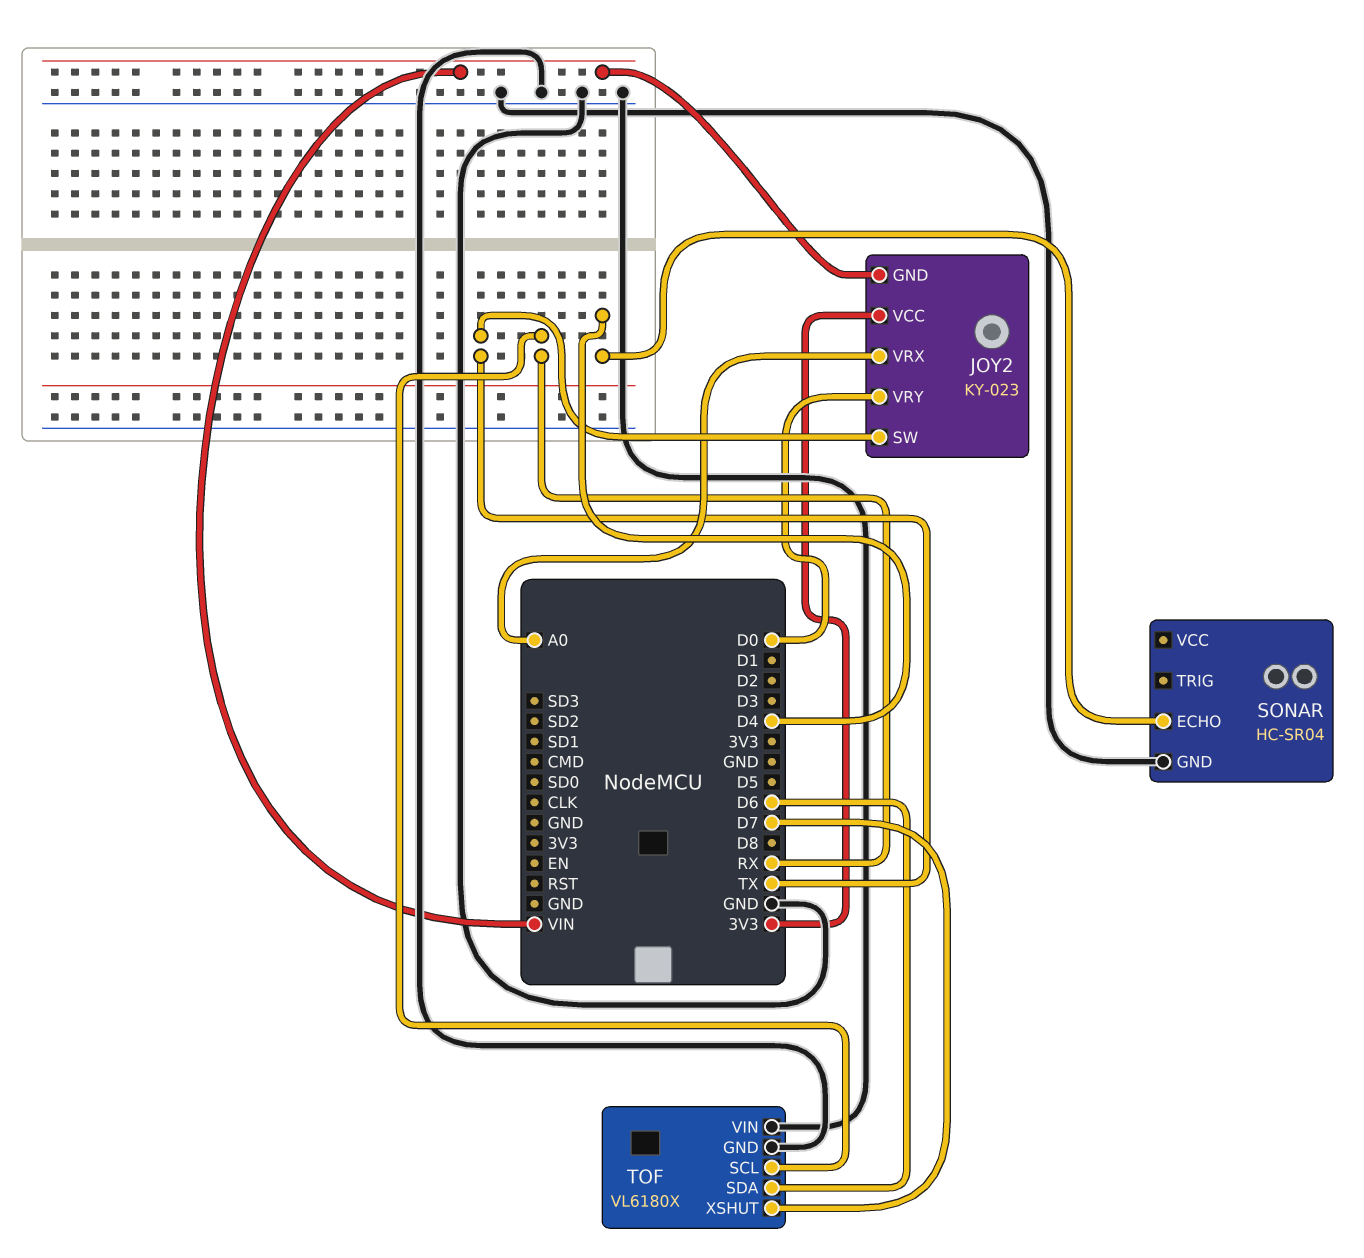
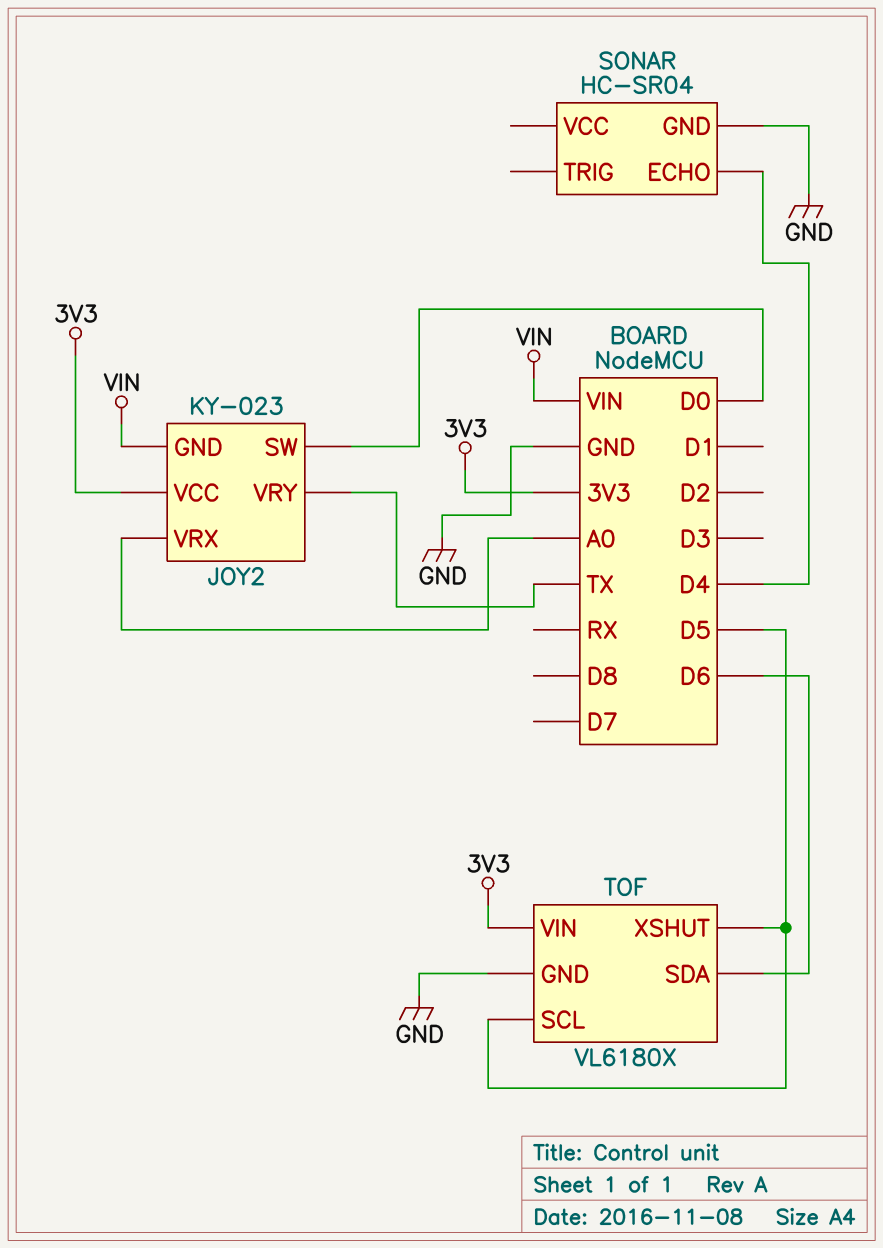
JOY2 pin SW: TX -> D0
JOY2 pin VRY: D0 -> TX
TOF pin SCL: RX -> D5
TOF pin VIN: GND -> 3V3
TOF pin XSHUT: D7 -> D5

